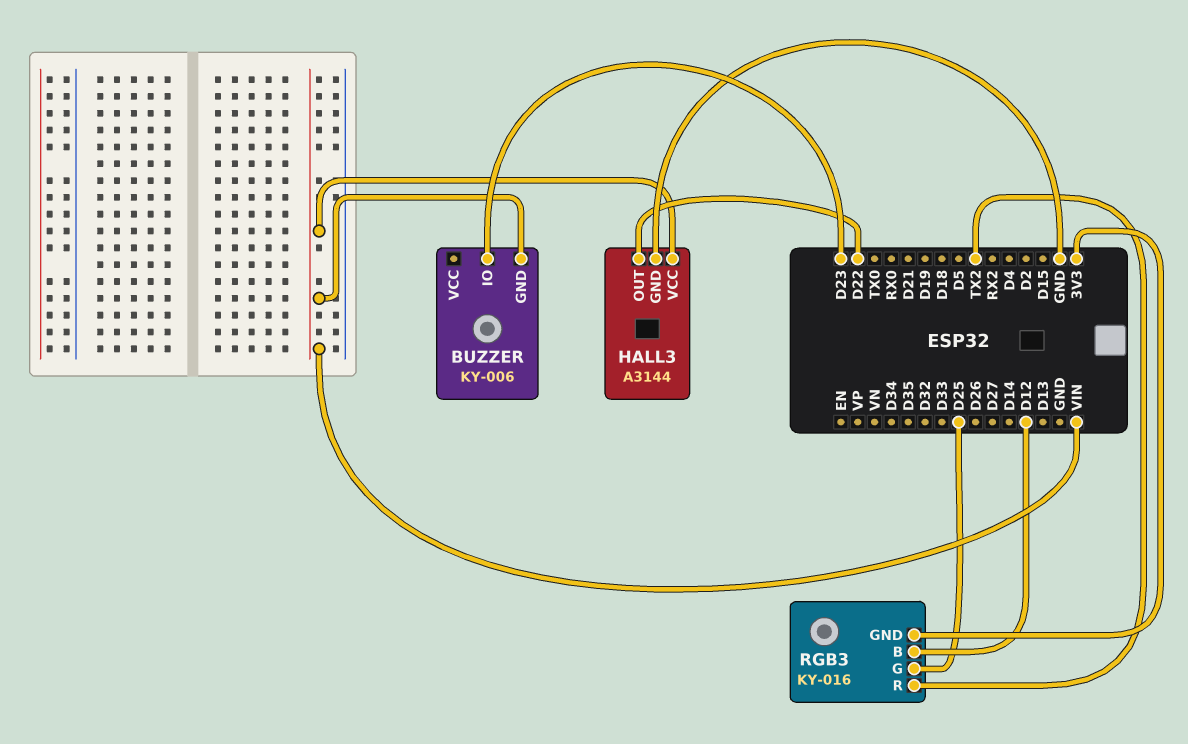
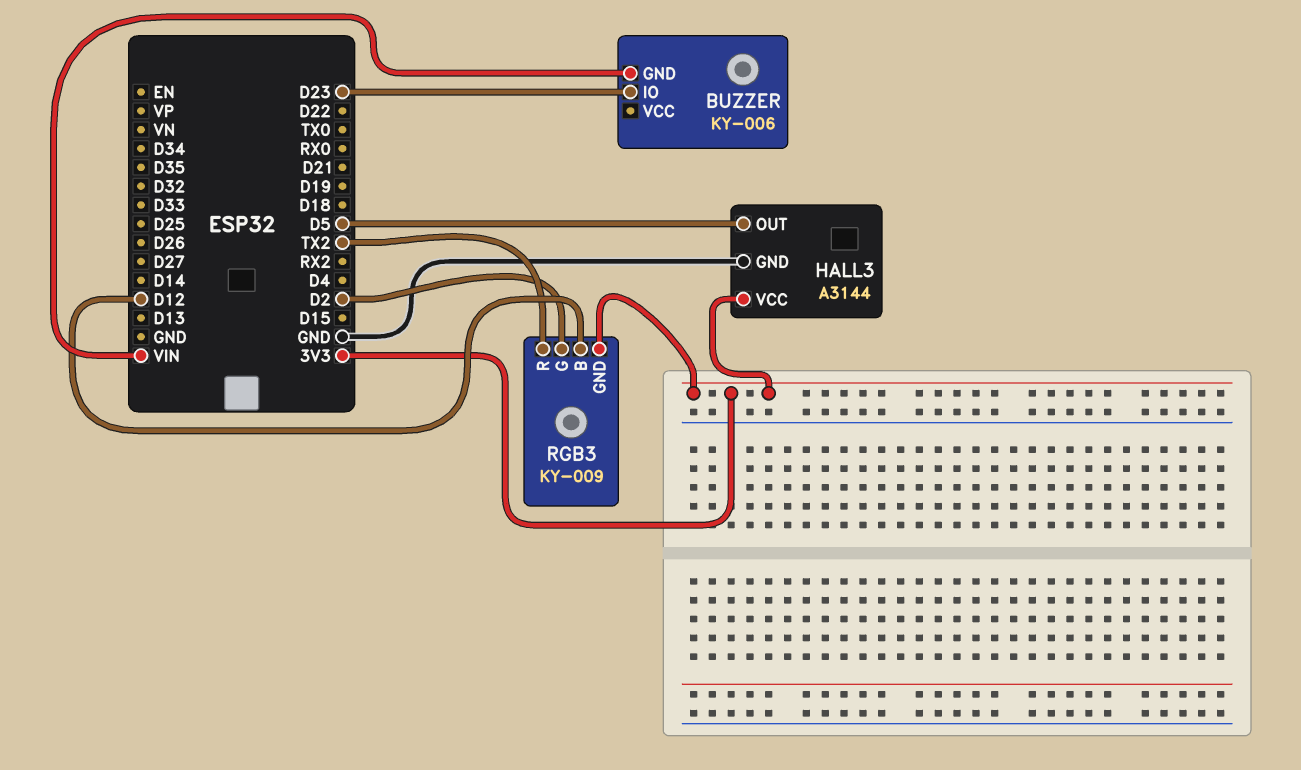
HALL3 pin OUT: D22 -> D5
HALL3 pin VCC: VIN -> 3V3
RGB3: KY-016 -> KY-009
RGB3 pin G: D25 -> D2

